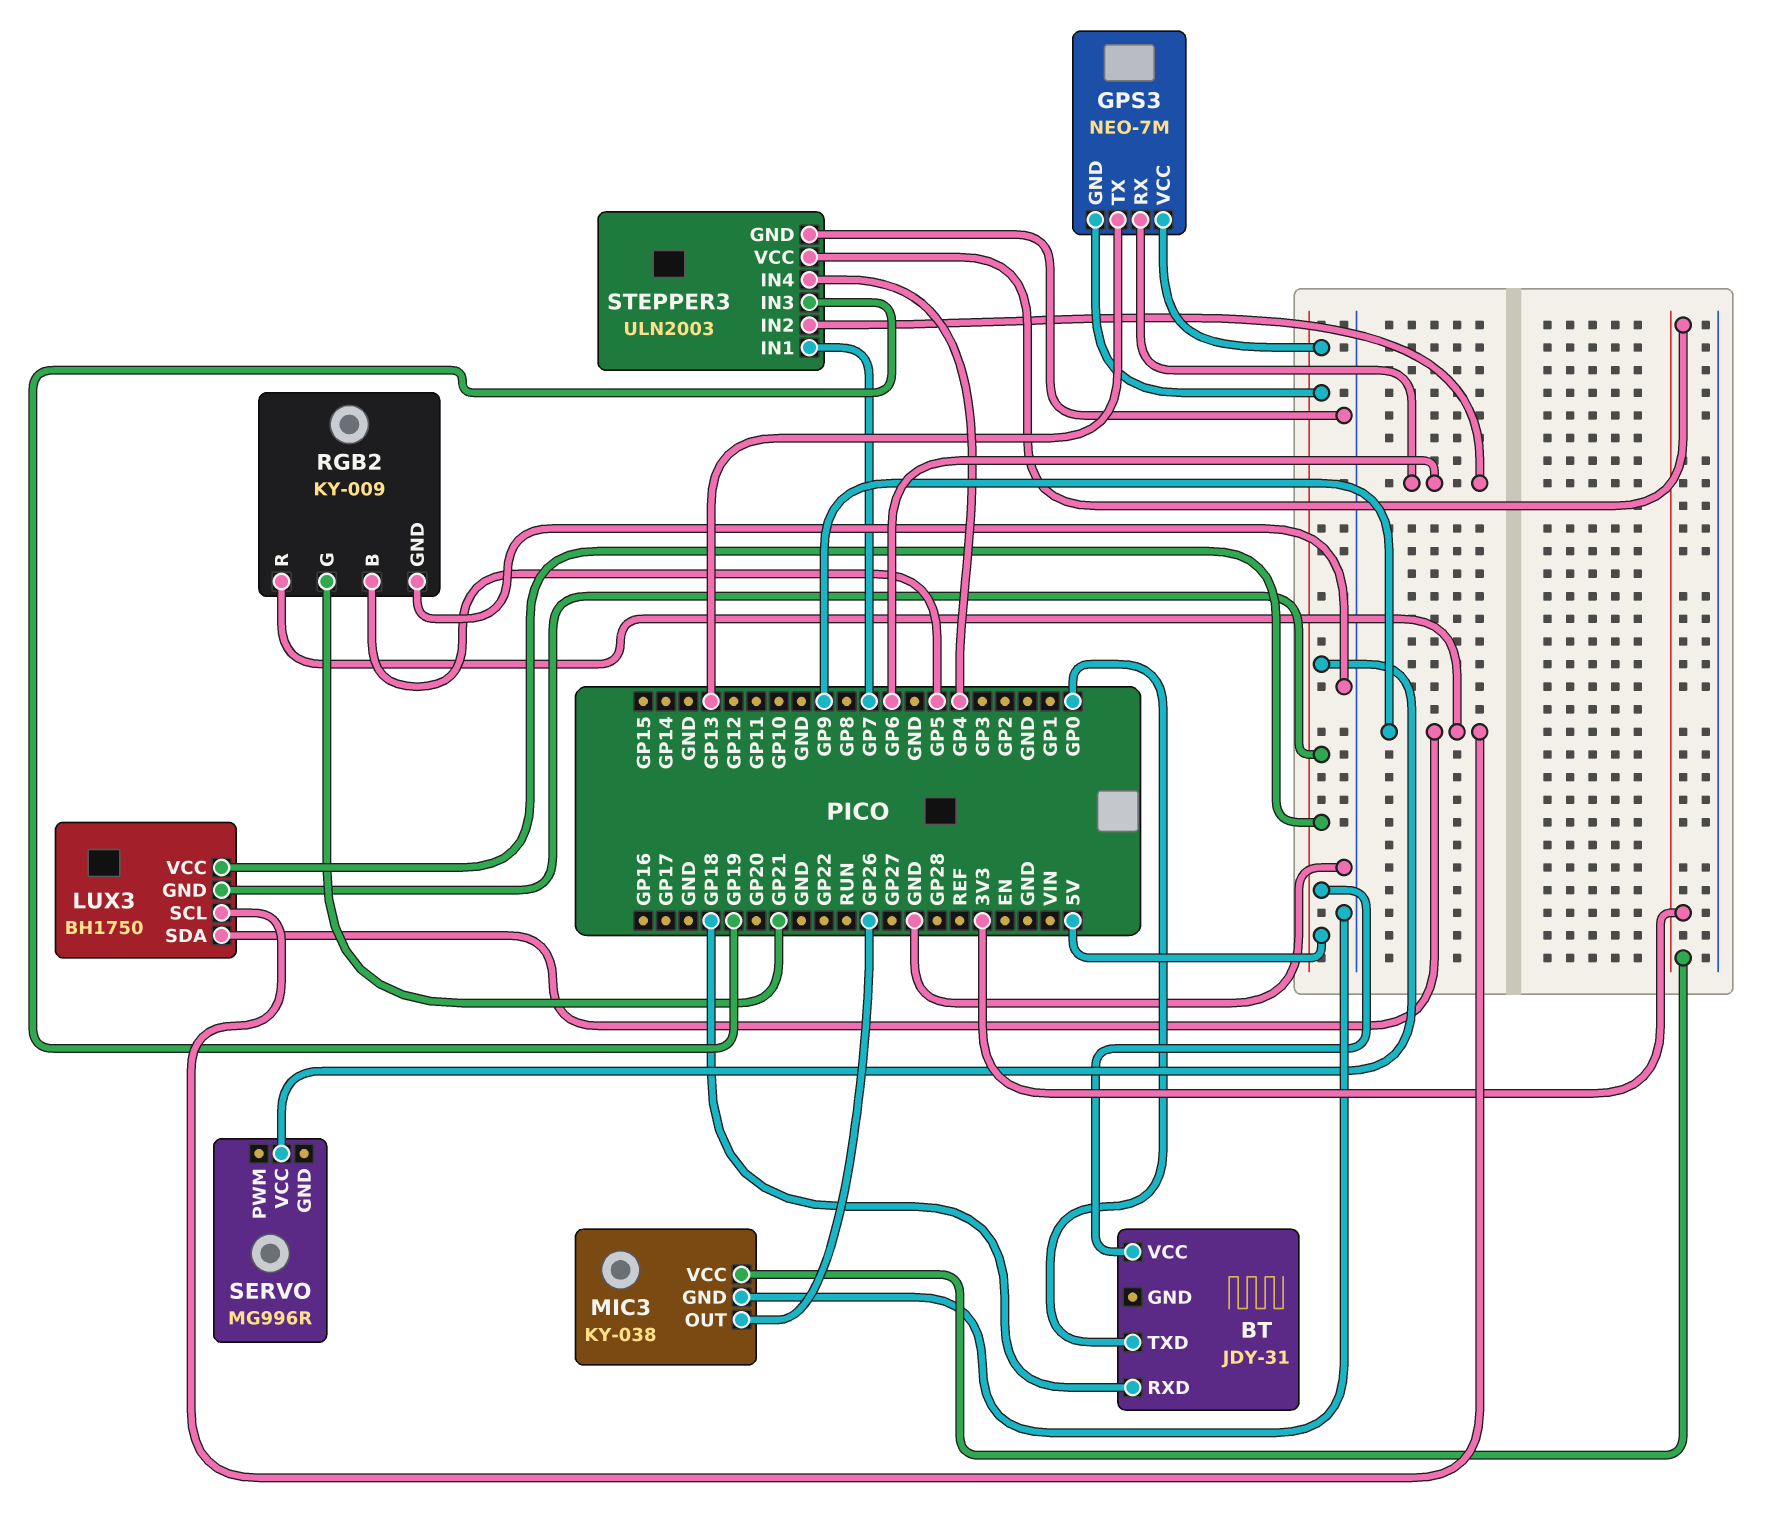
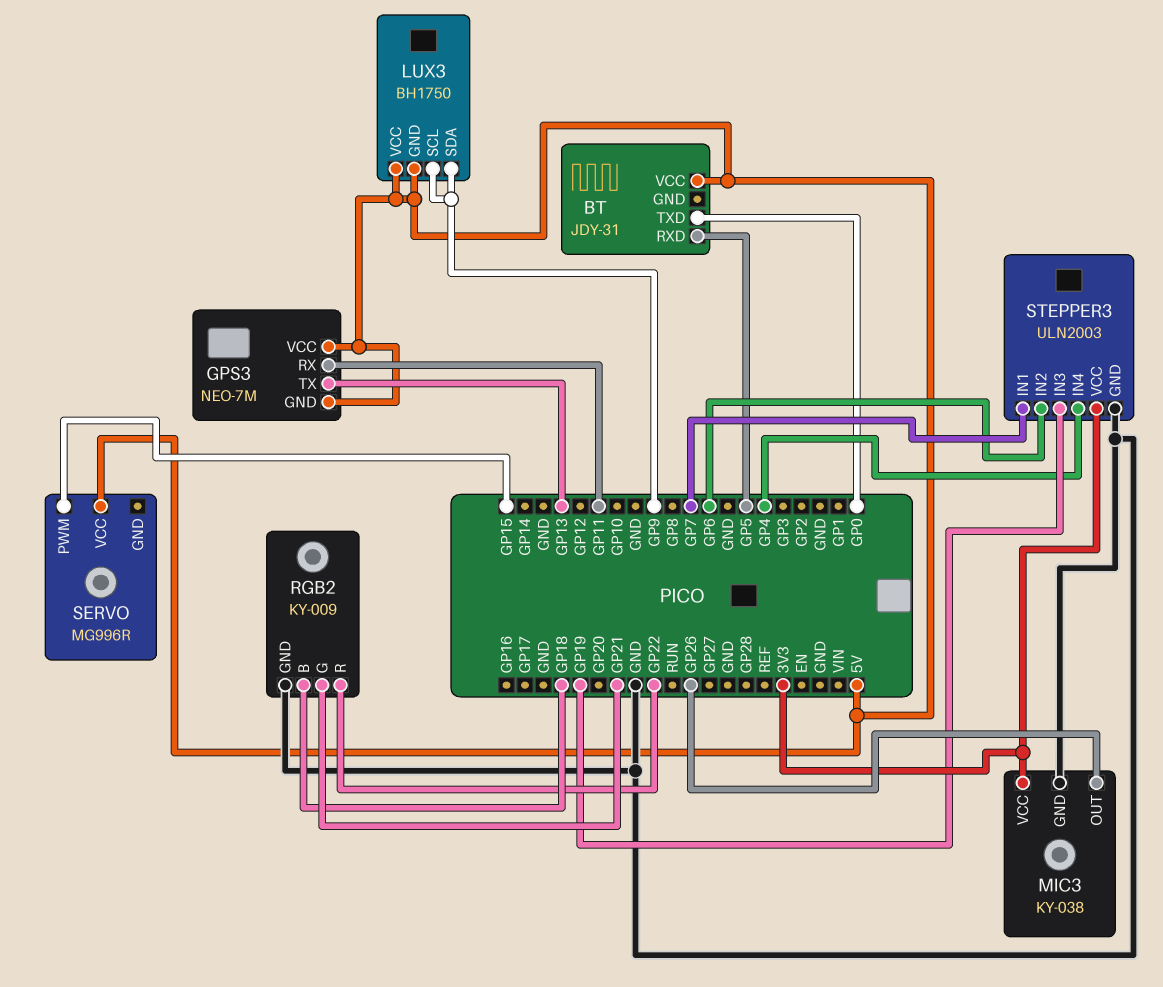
BT pin RXD: GP18 -> GP5
GPS3 pin RX: GP6 -> GP11
RGB2 pin B: GP5 -> GP18
RGB2 pin R: GP9 -> GP22
SERVO pin PWM: none -> GP15

